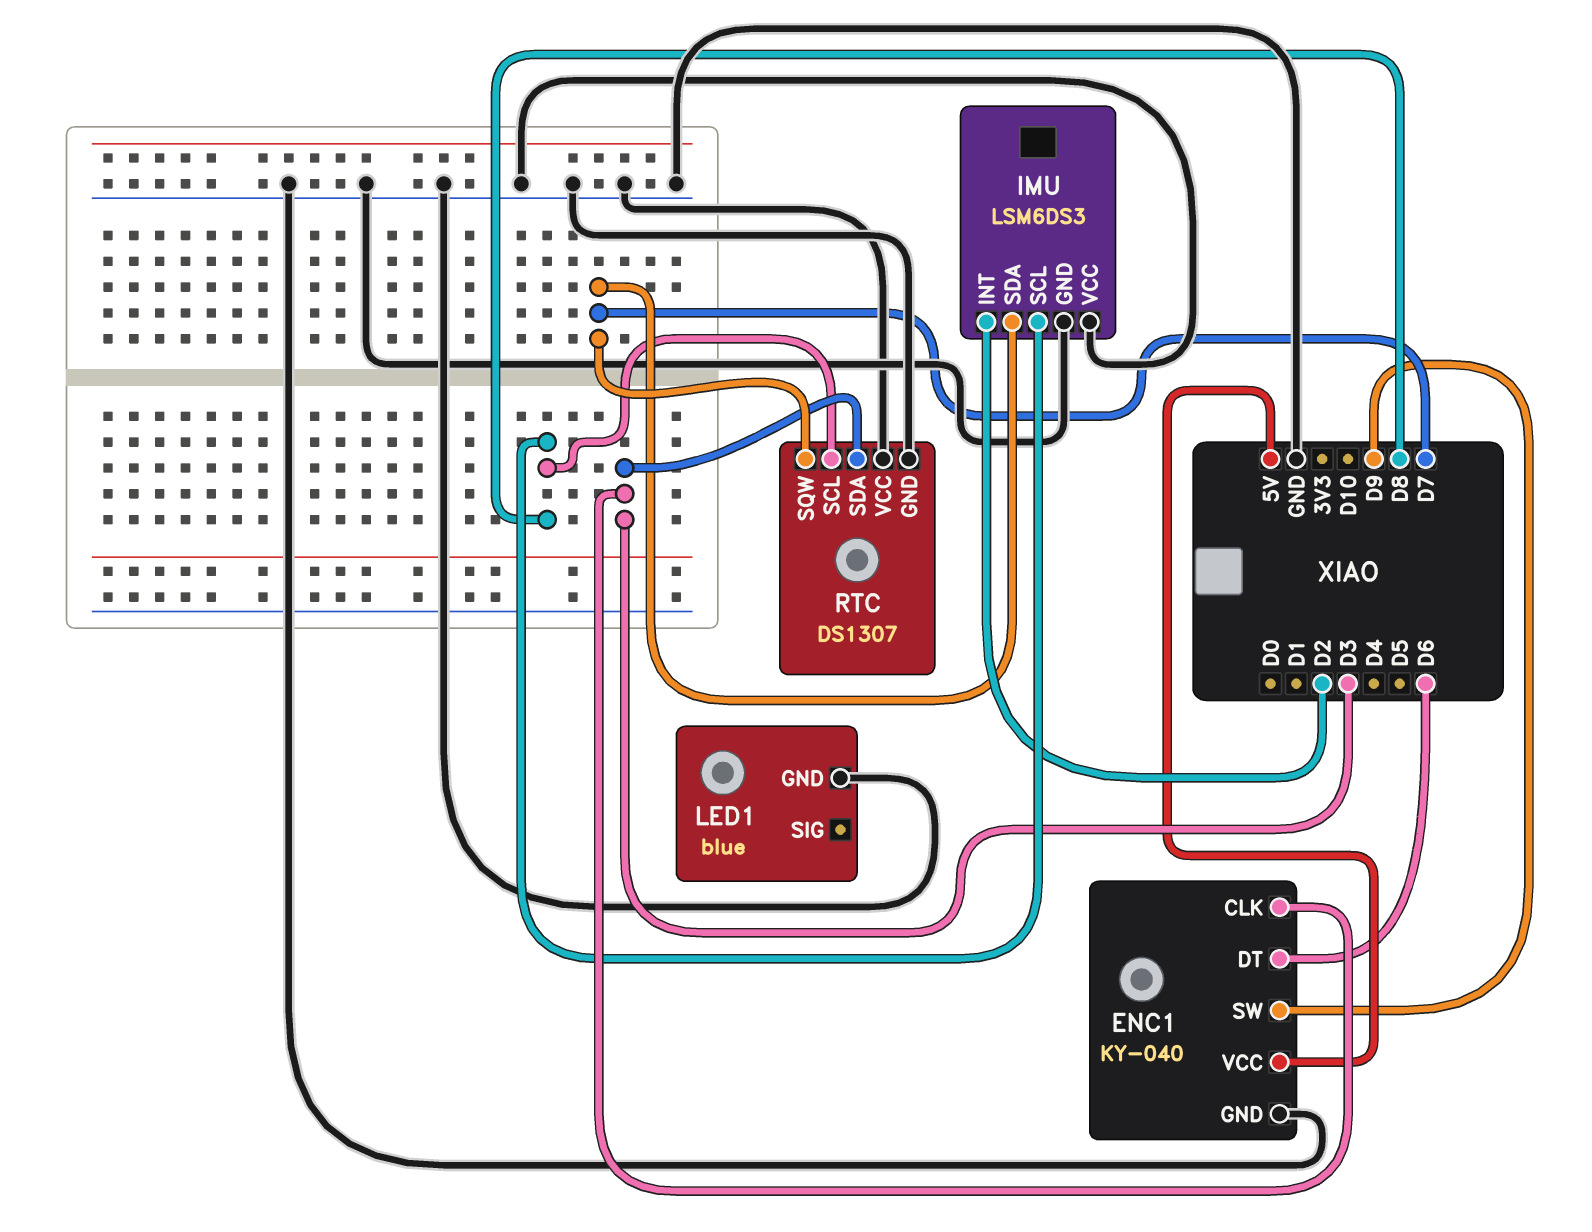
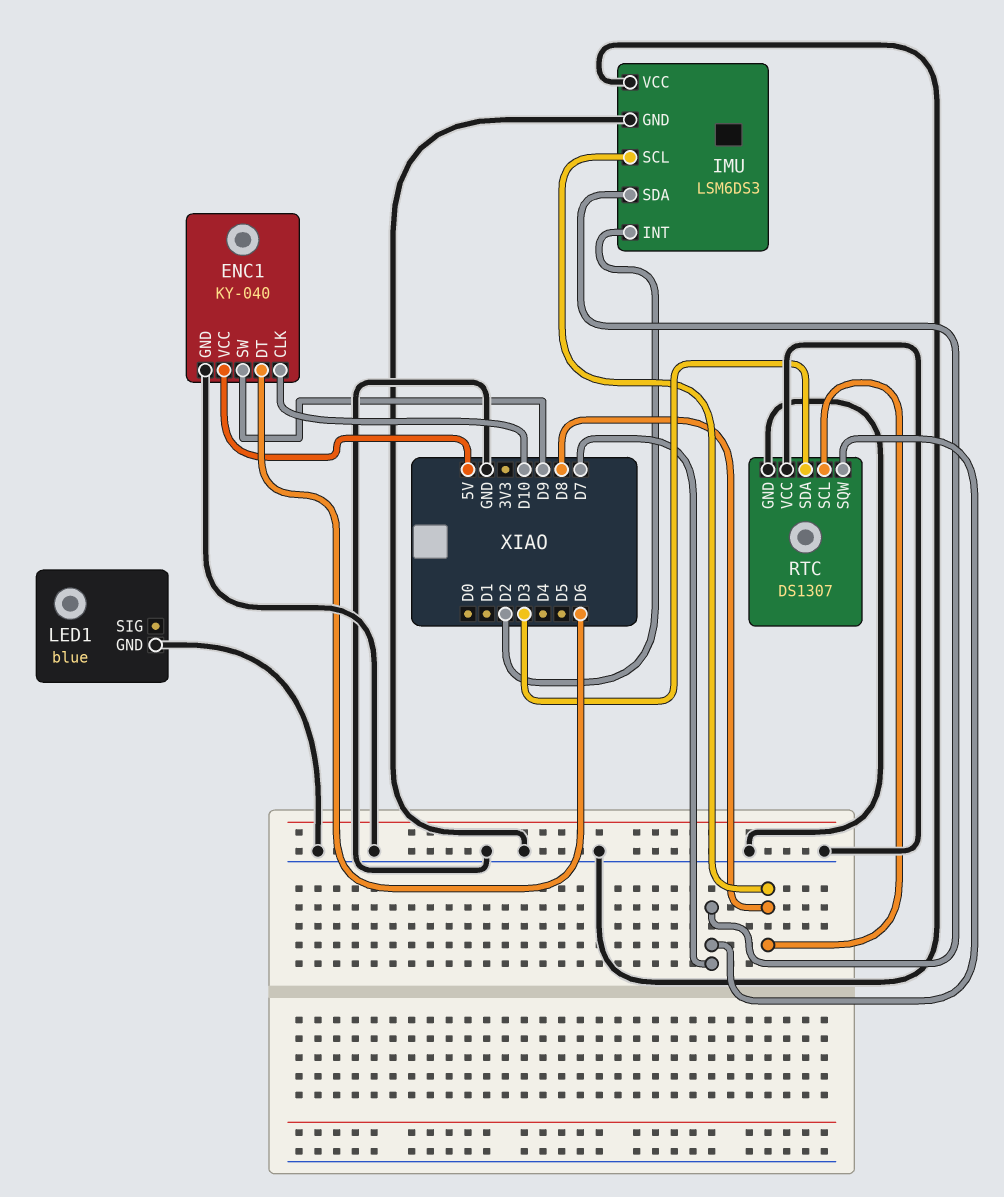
ENC1 pin CLK: D3 -> D10

